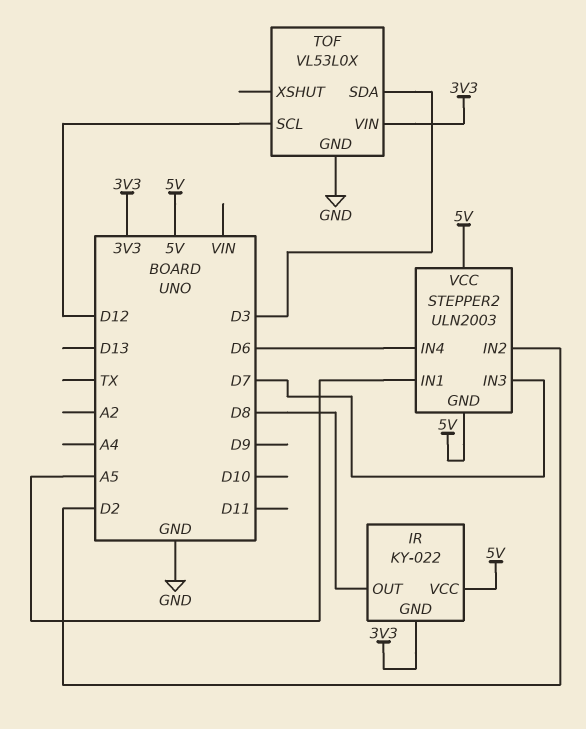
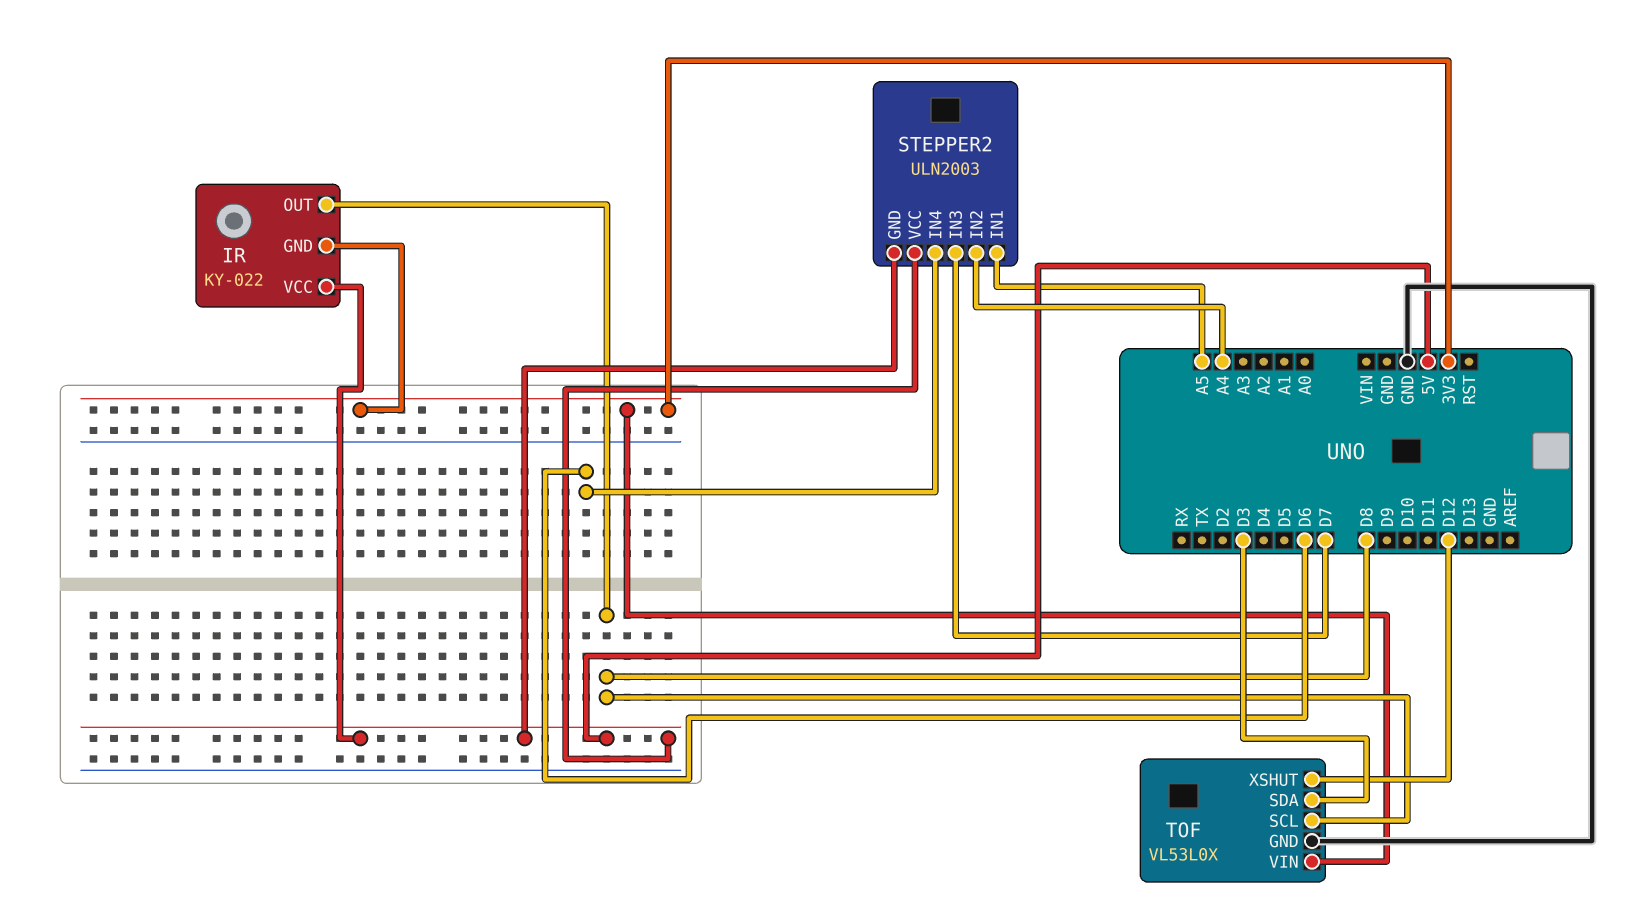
STEPPER2 pin IN2: D2 -> A4
TOF pin SCL: D12 -> D8
TOF pin XSHUT: none -> D12

